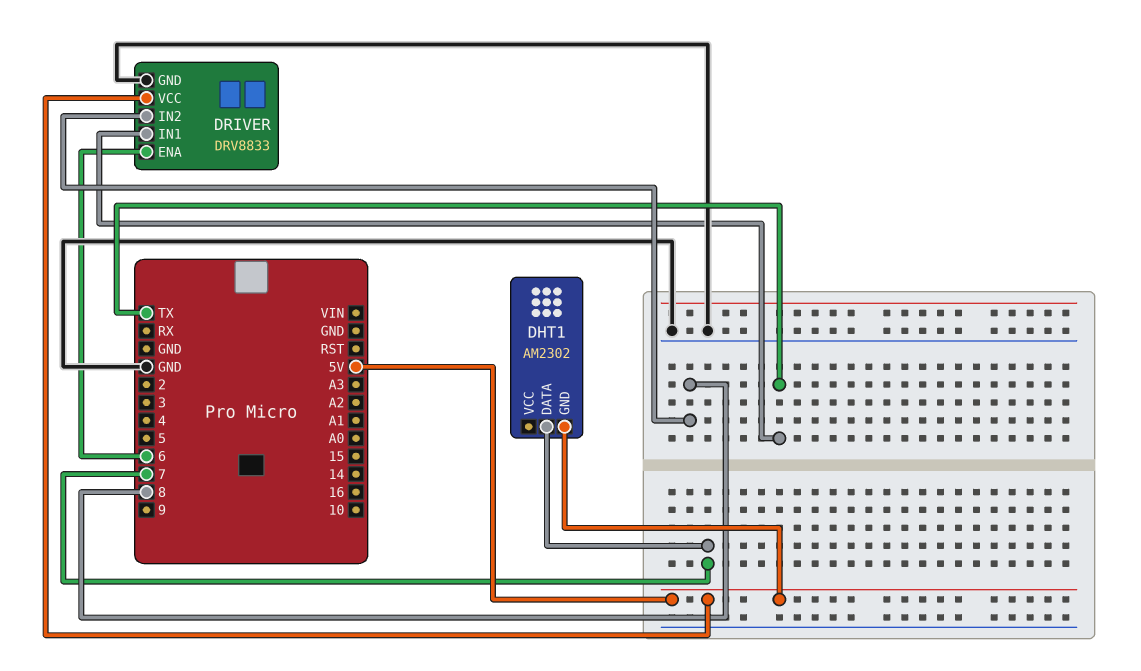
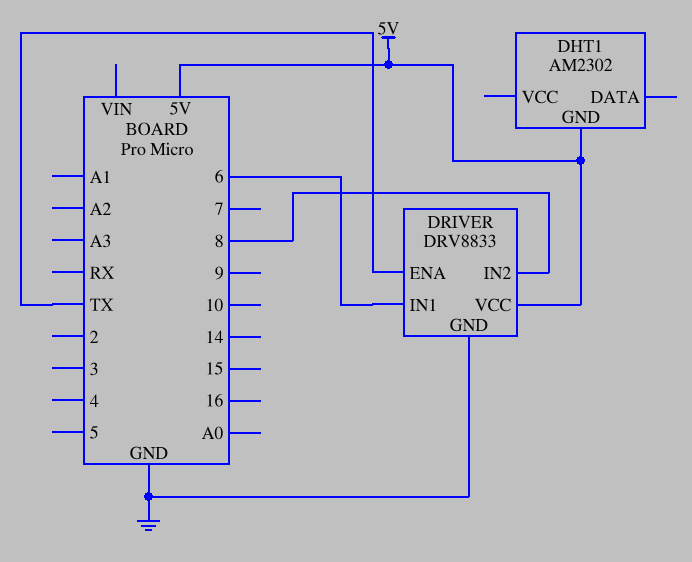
DHT1 pin DATA: 7 -> none
DRIVER pin ENA: 6 -> TX
DRIVER pin IN1: TX -> 6

